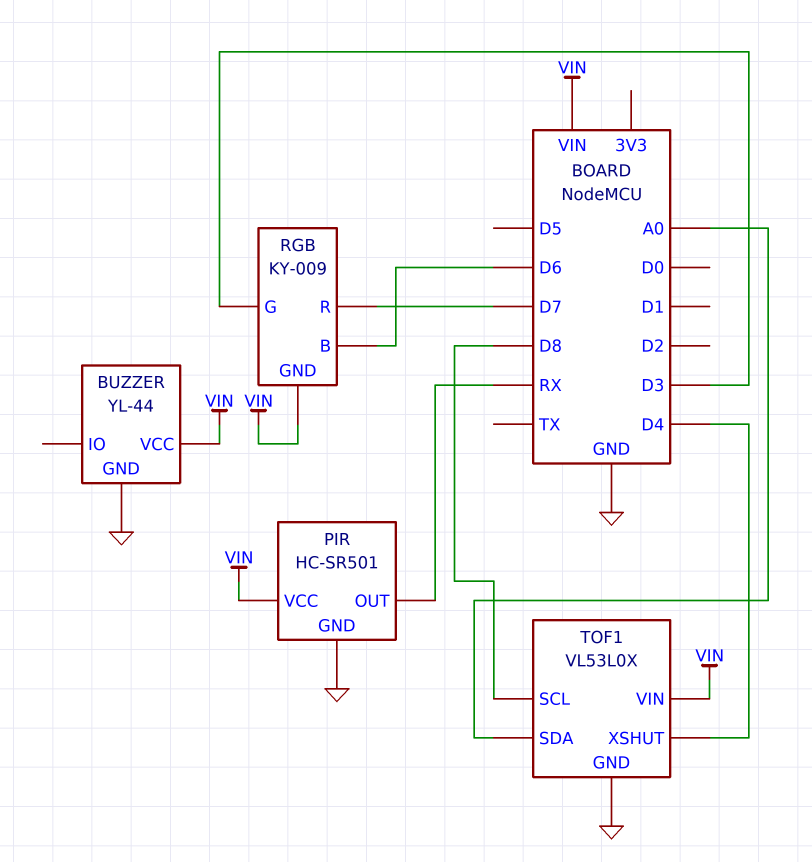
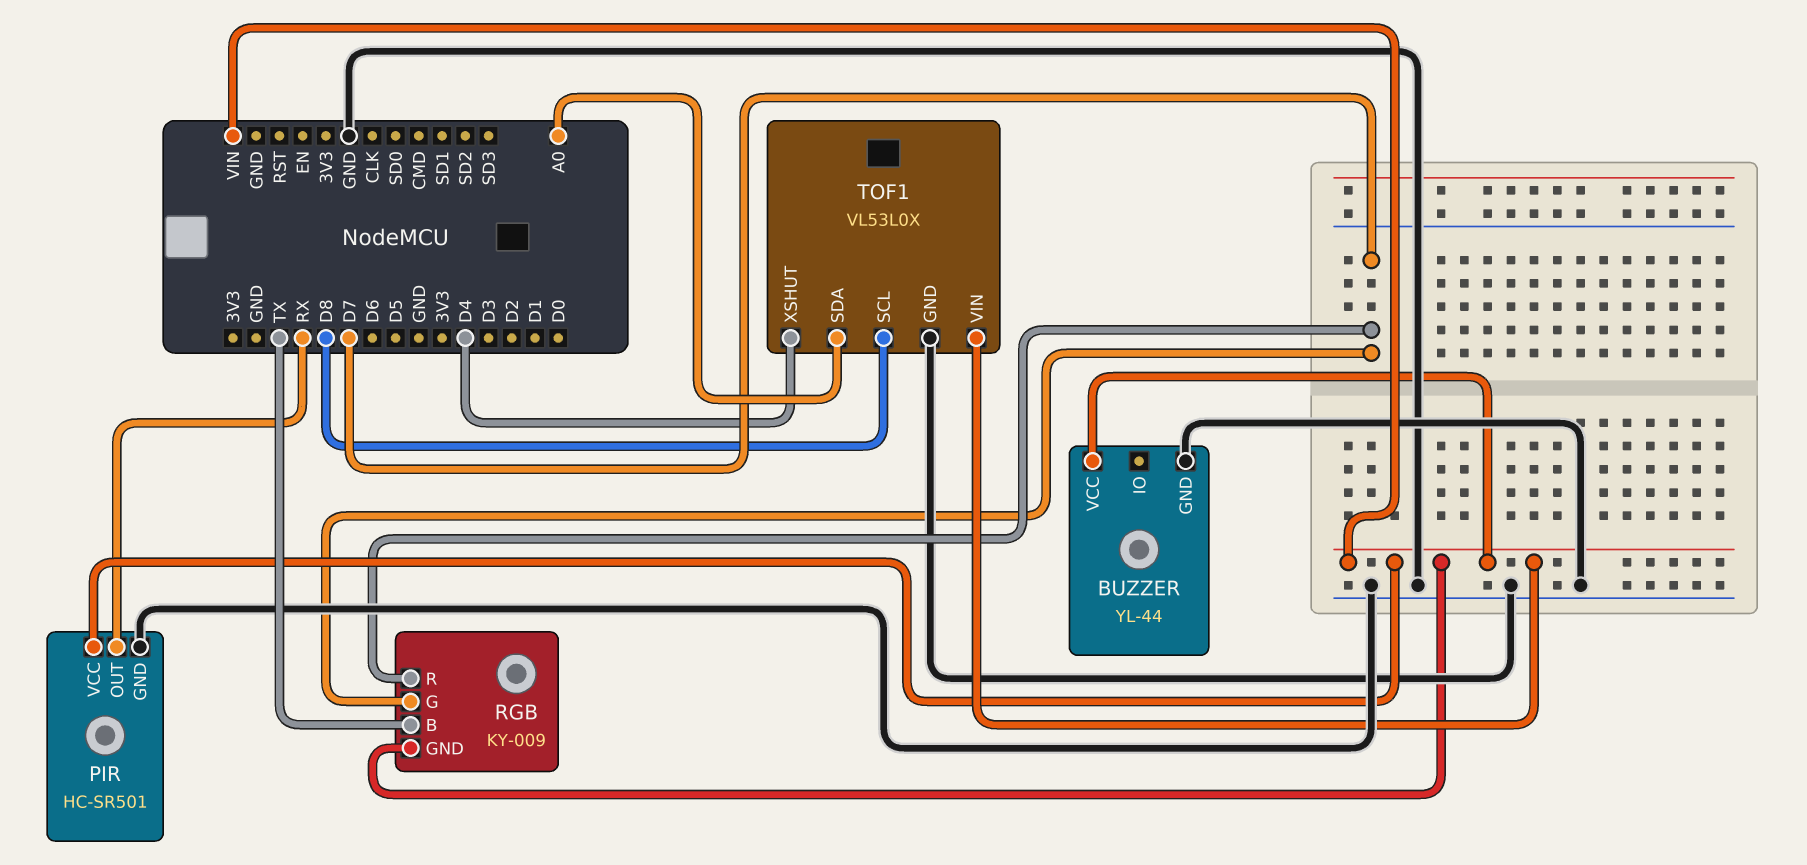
RGB pin B: D6 -> TX
RGB pin G: D3 -> D7

